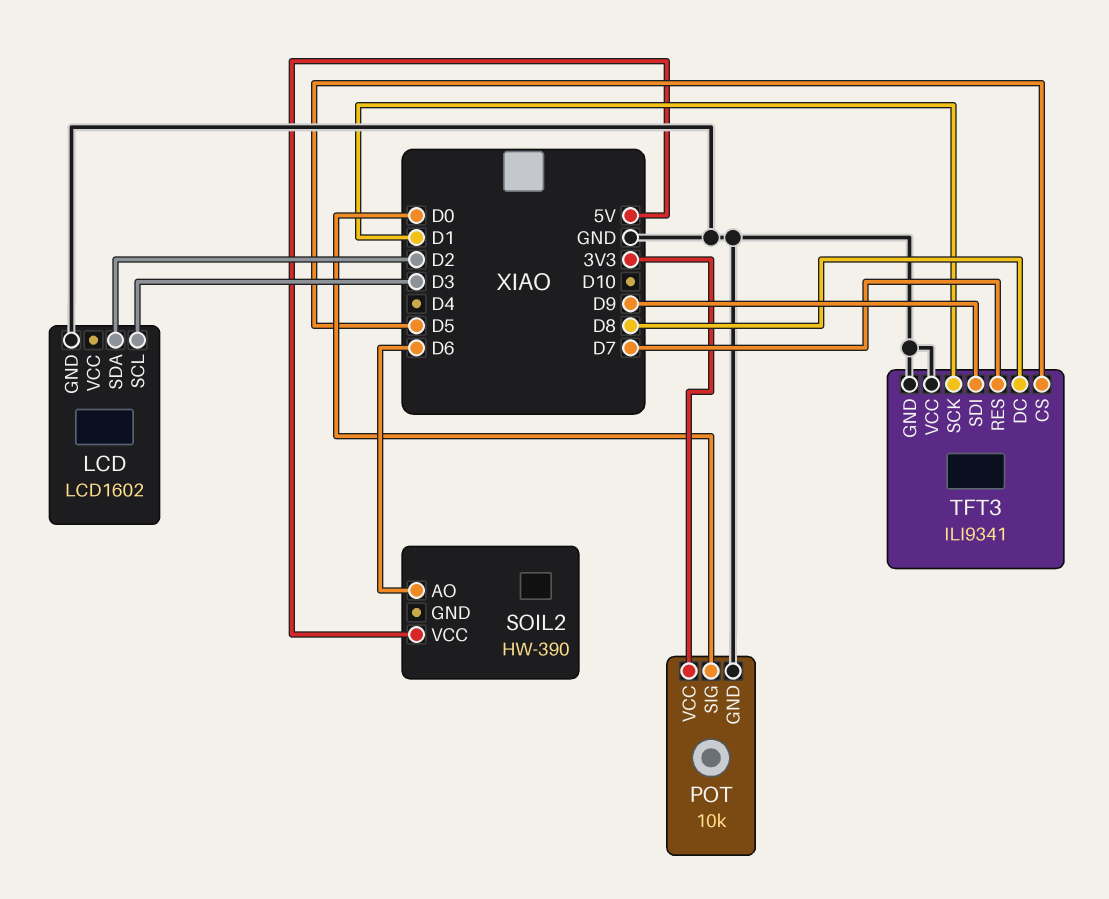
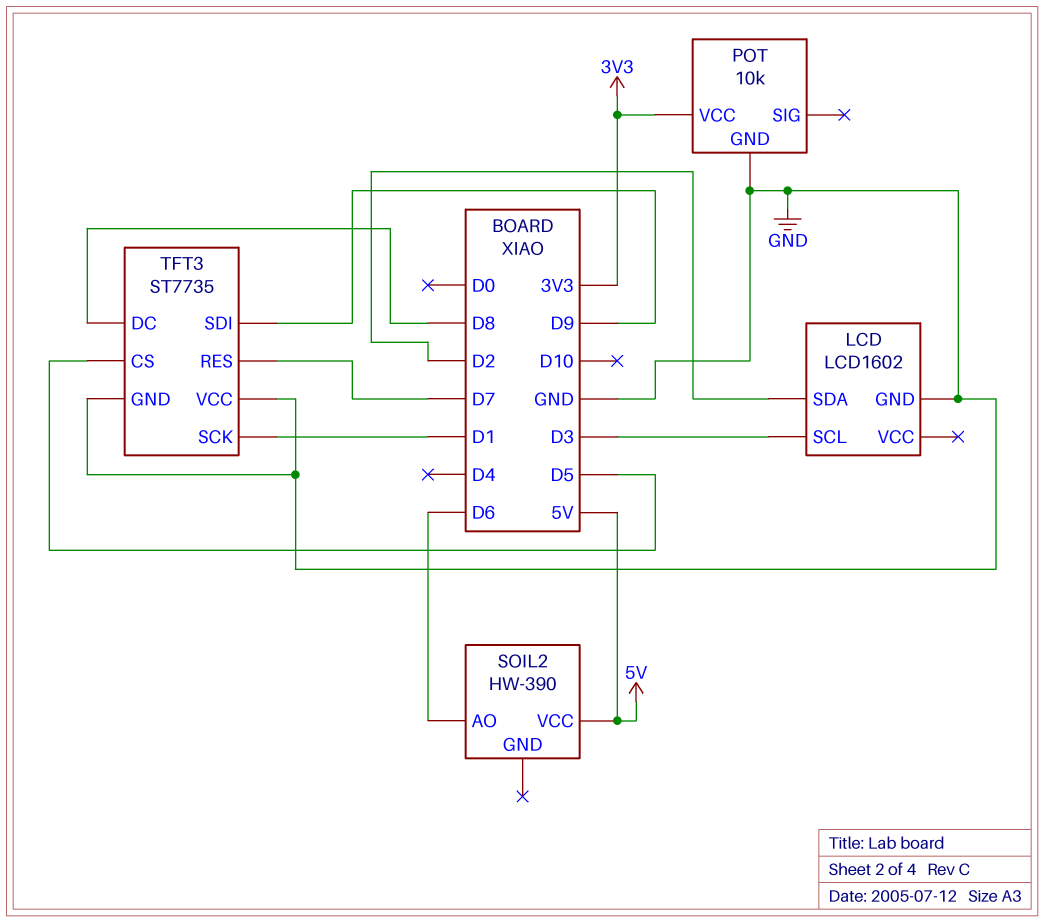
POT pin SIG: D0 -> none
TFT3: ILI9341 -> ST7735

